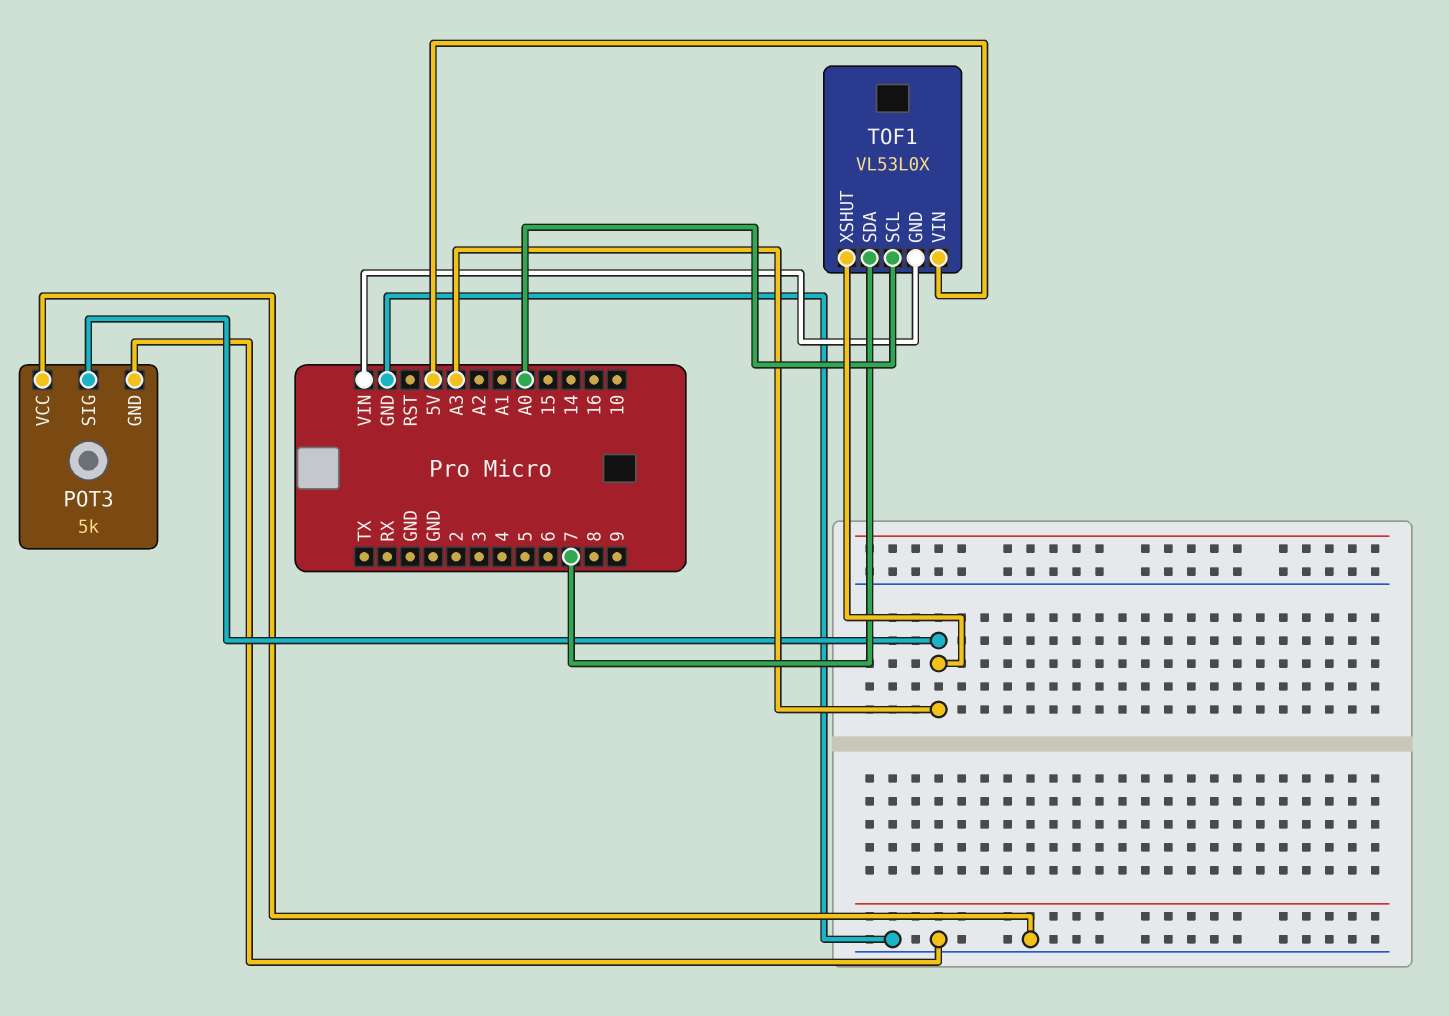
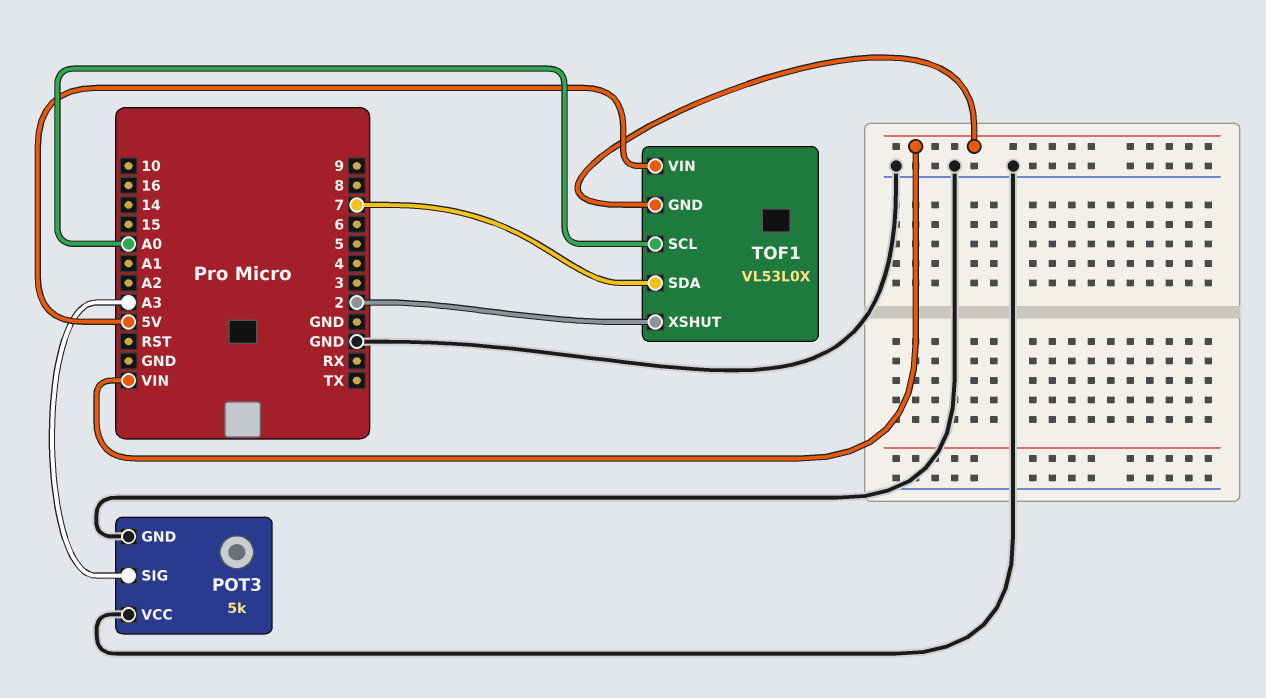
TOF1 pin XSHUT: A3 -> 2

